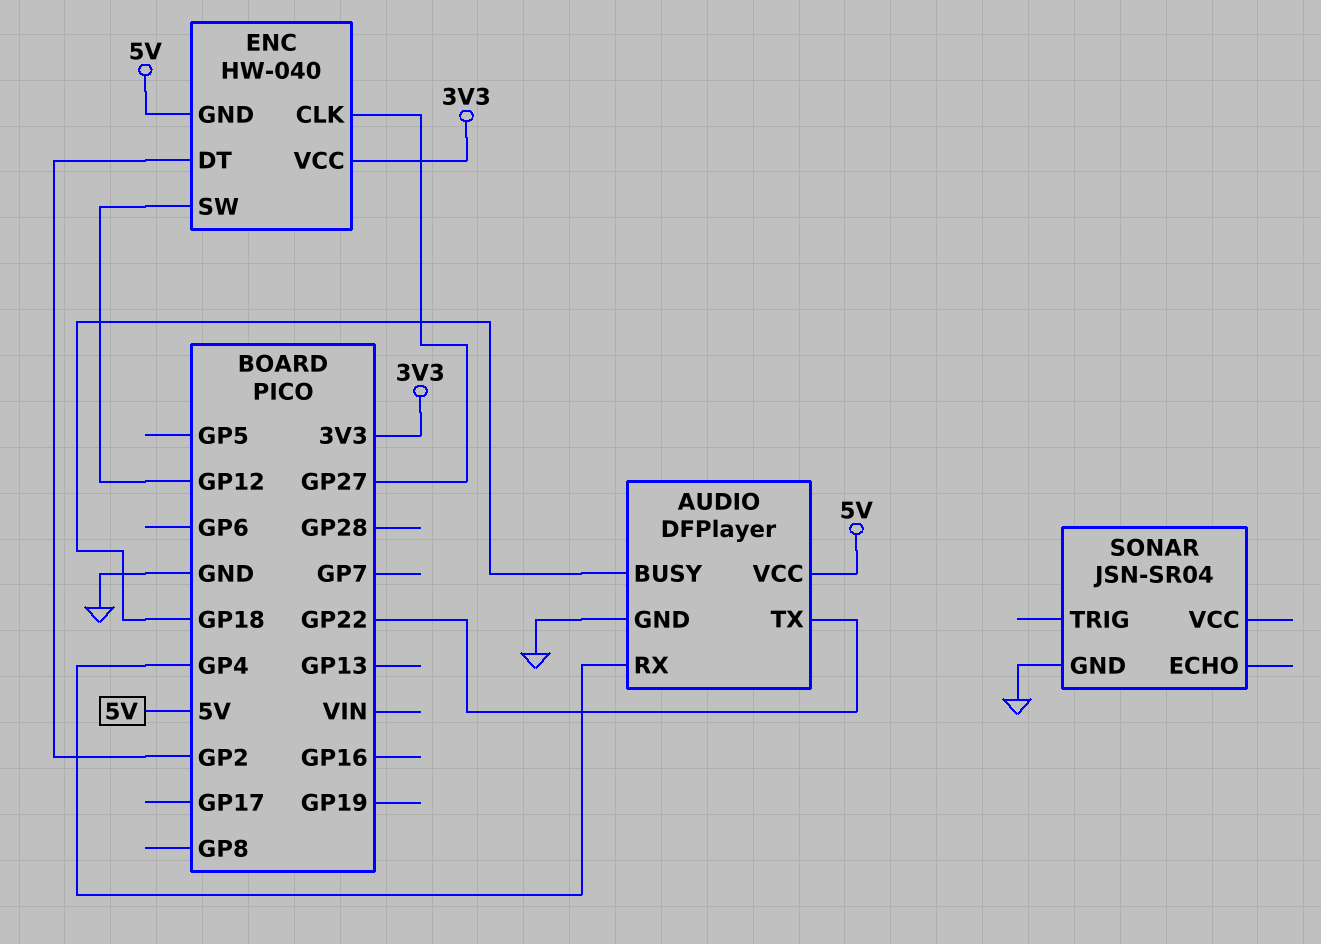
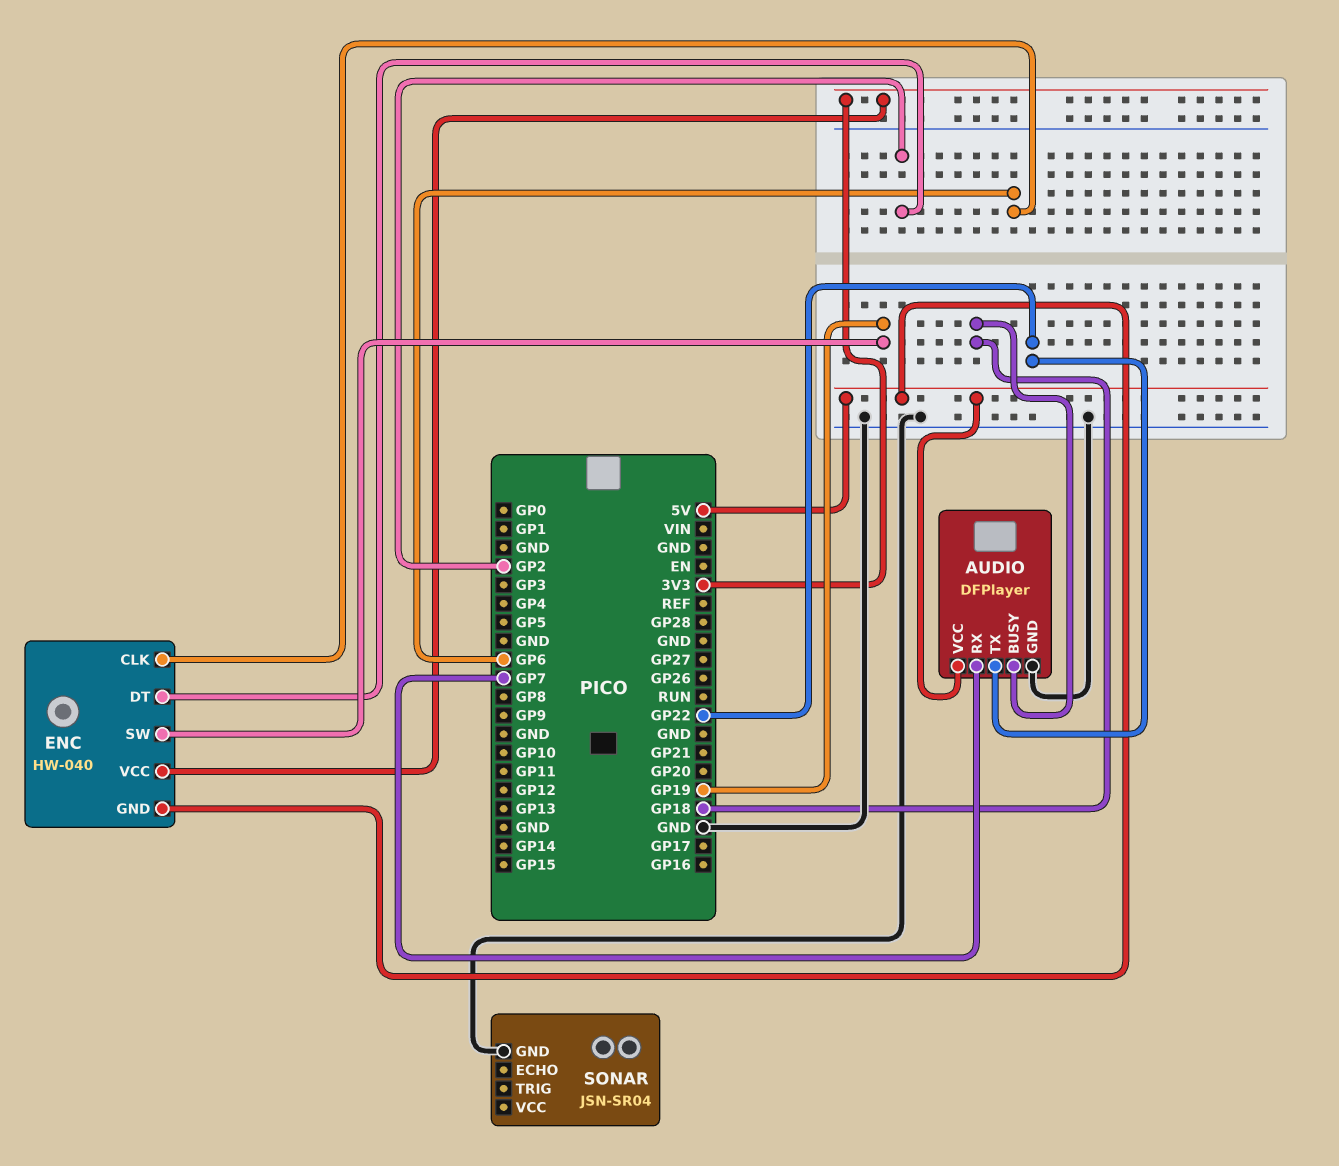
AUDIO pin RX: GP4 -> GP7
ENC pin CLK: GP27 -> GP6
ENC pin SW: GP12 -> GP19

